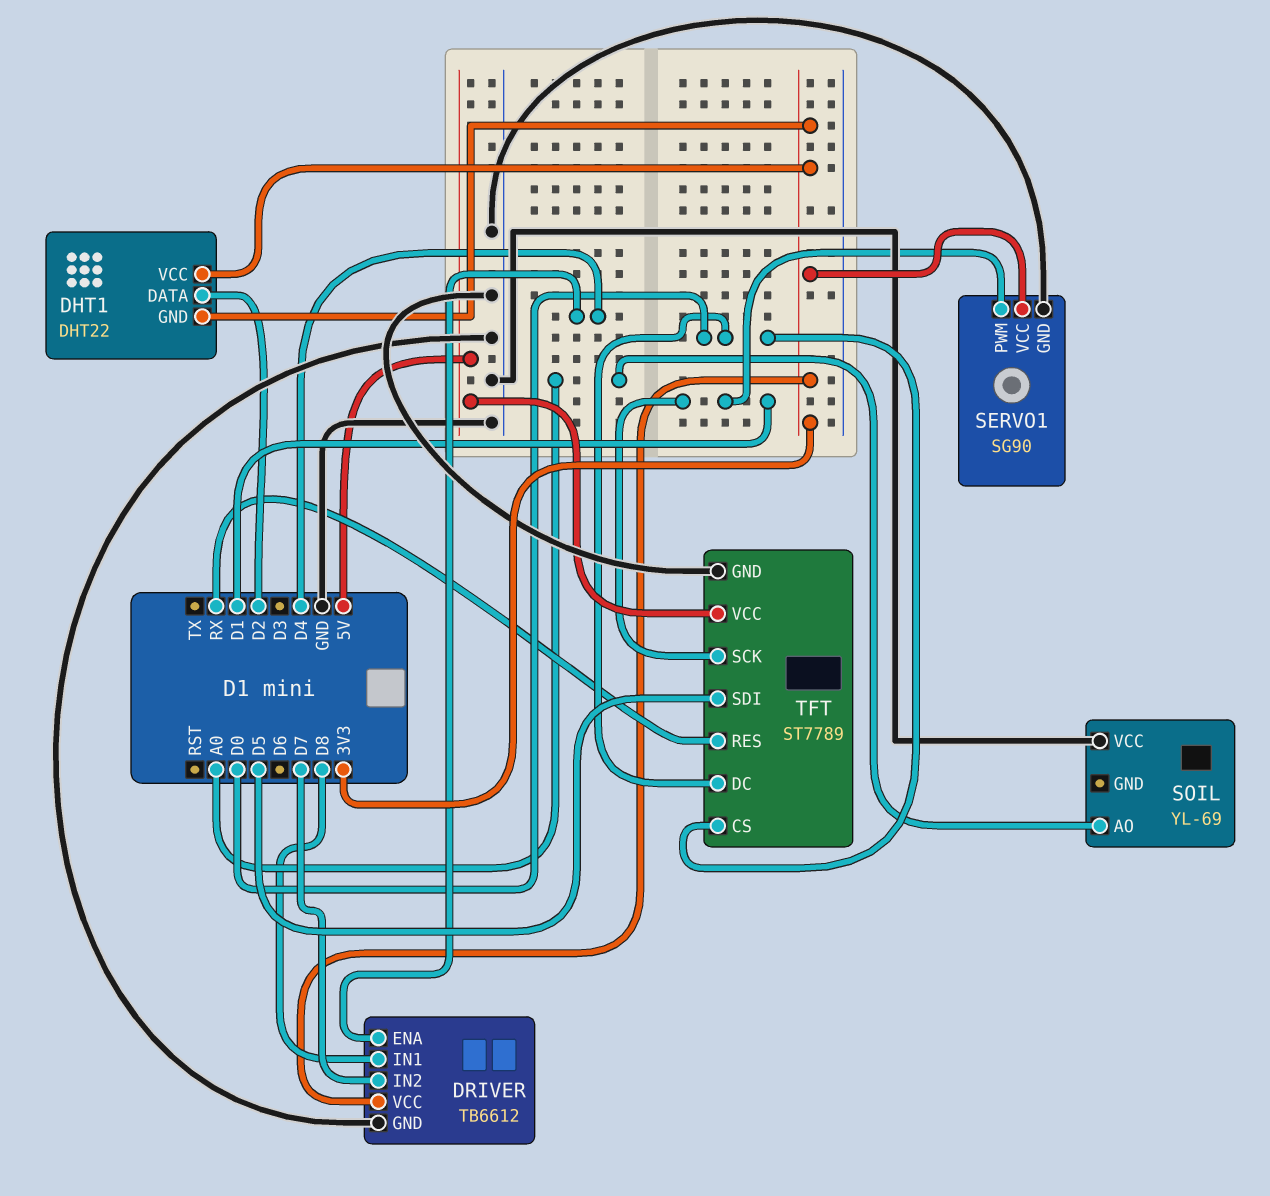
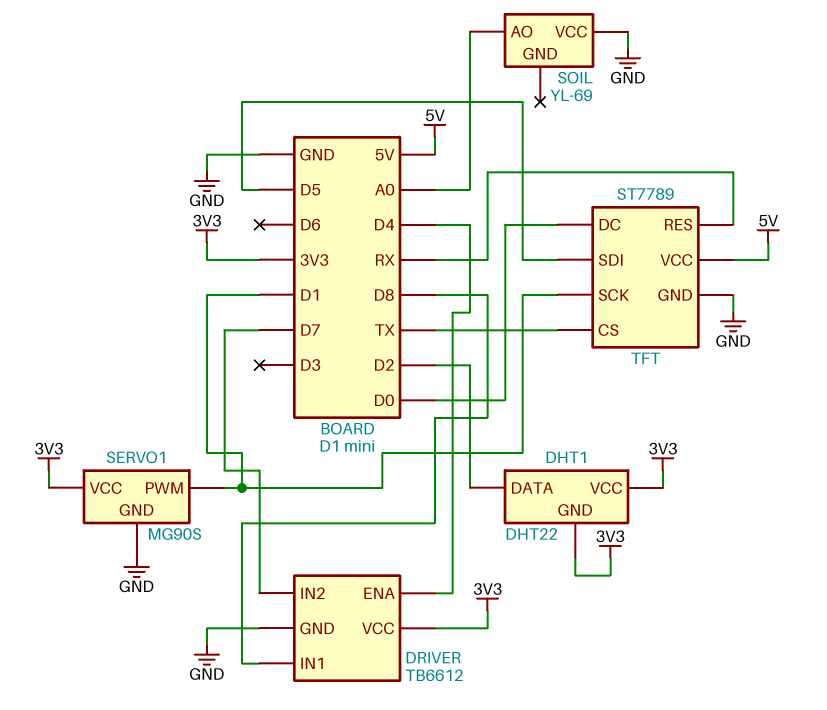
SERVO1: SG90 -> MG90S
TFT pin CS: D0 -> TX

